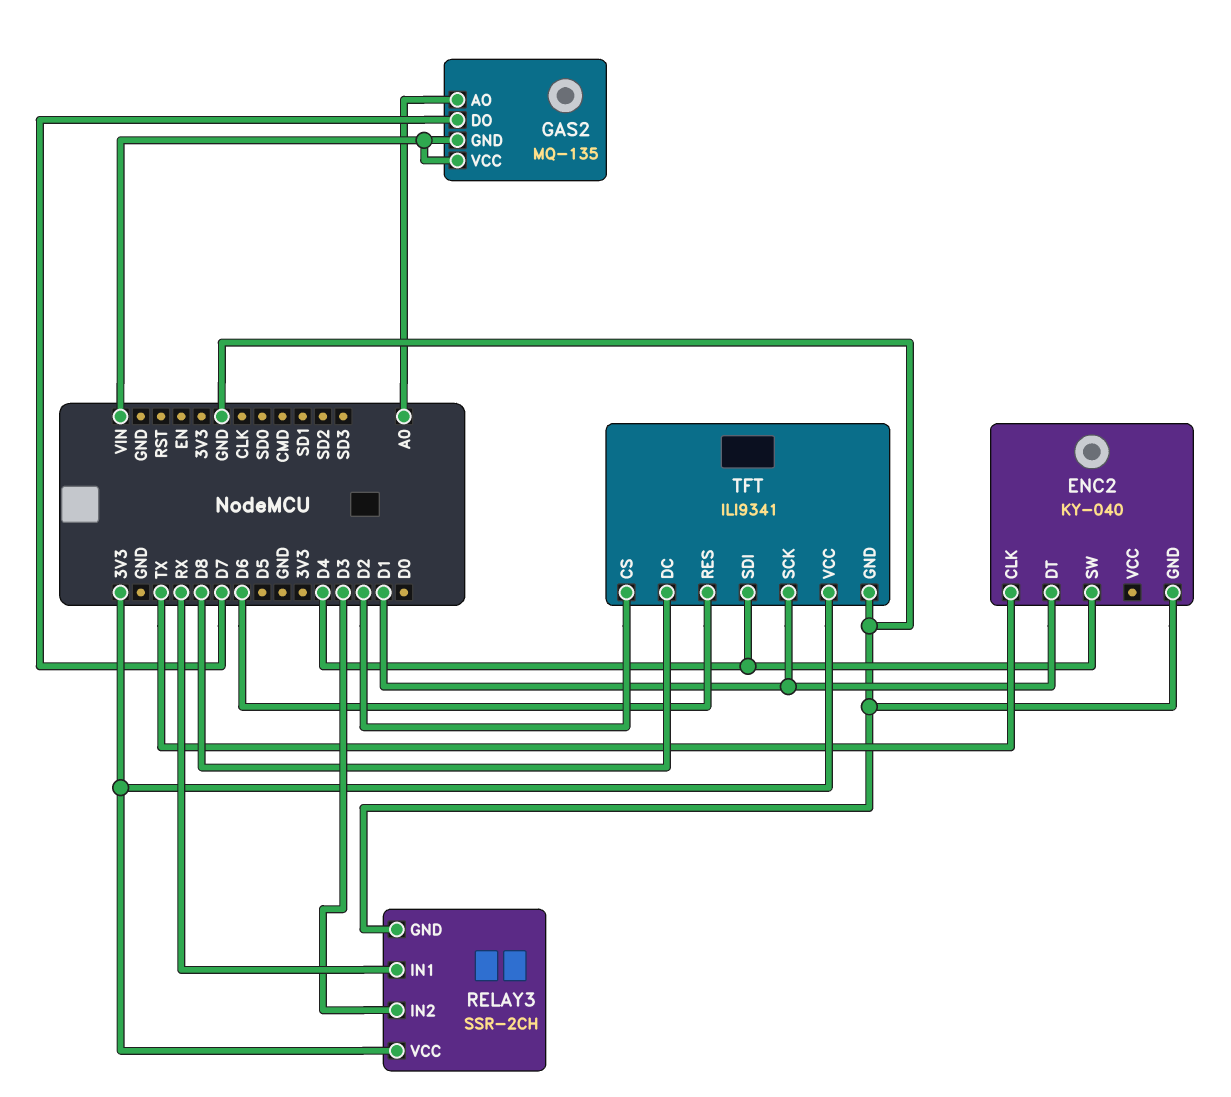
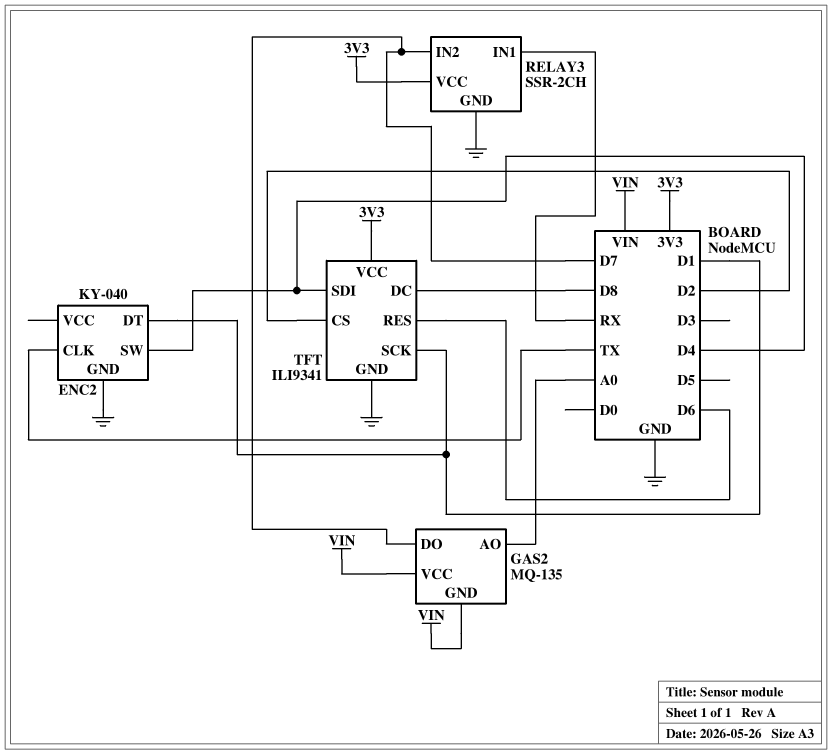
RELAY3 pin IN2: D3 -> D7

